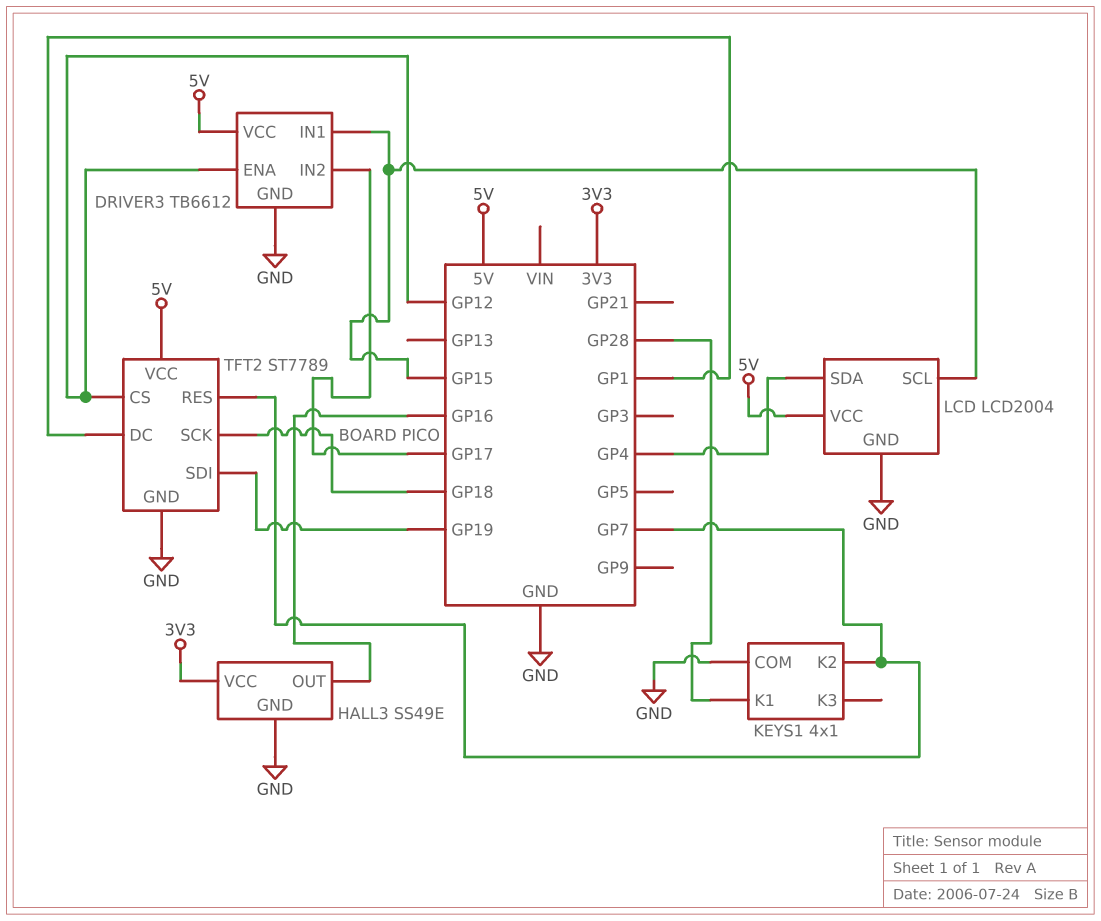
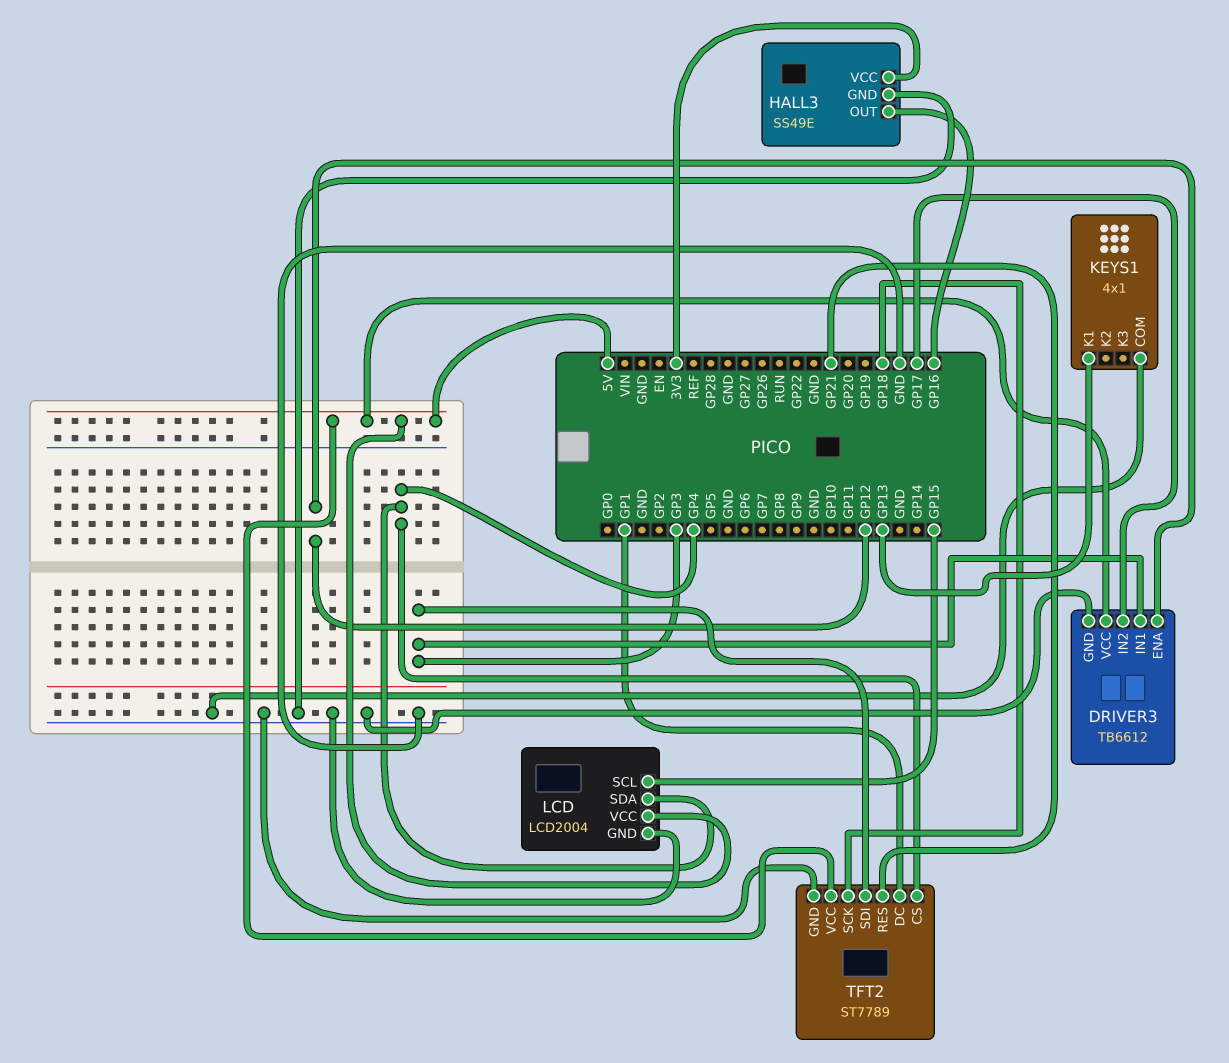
DRIVER3 pin IN1: GP15 -> GP3
KEYS1 pin K1: GP28 -> GP13
KEYS1 pin K2: GP7 -> none
TFT2 pin CS: GP12 -> GP4
TFT2 pin RES: GP7 -> GP21
TFT2 pin SDI: GP19 -> GP3

